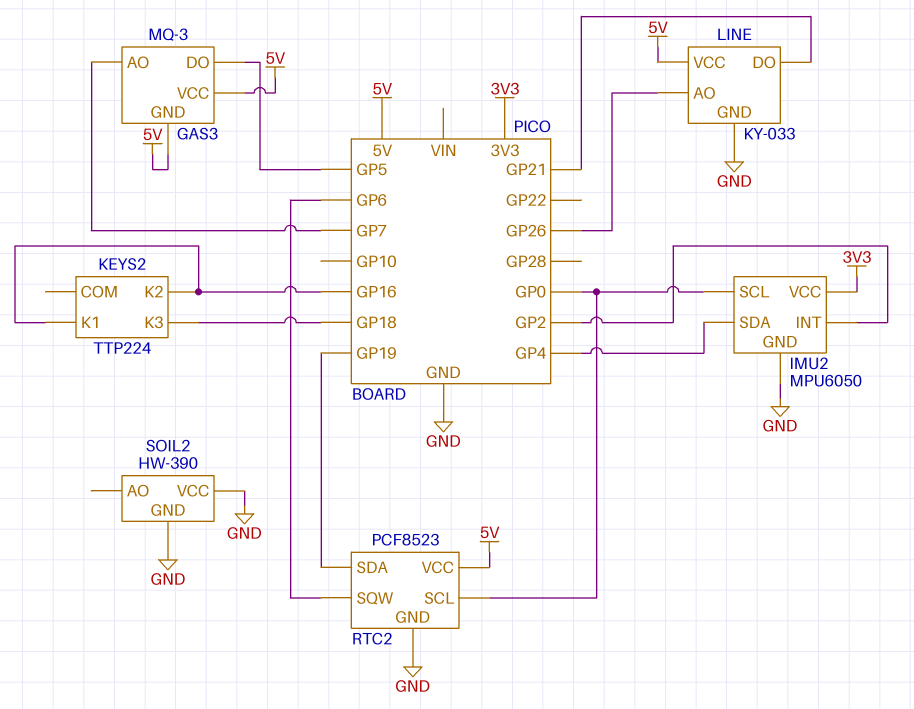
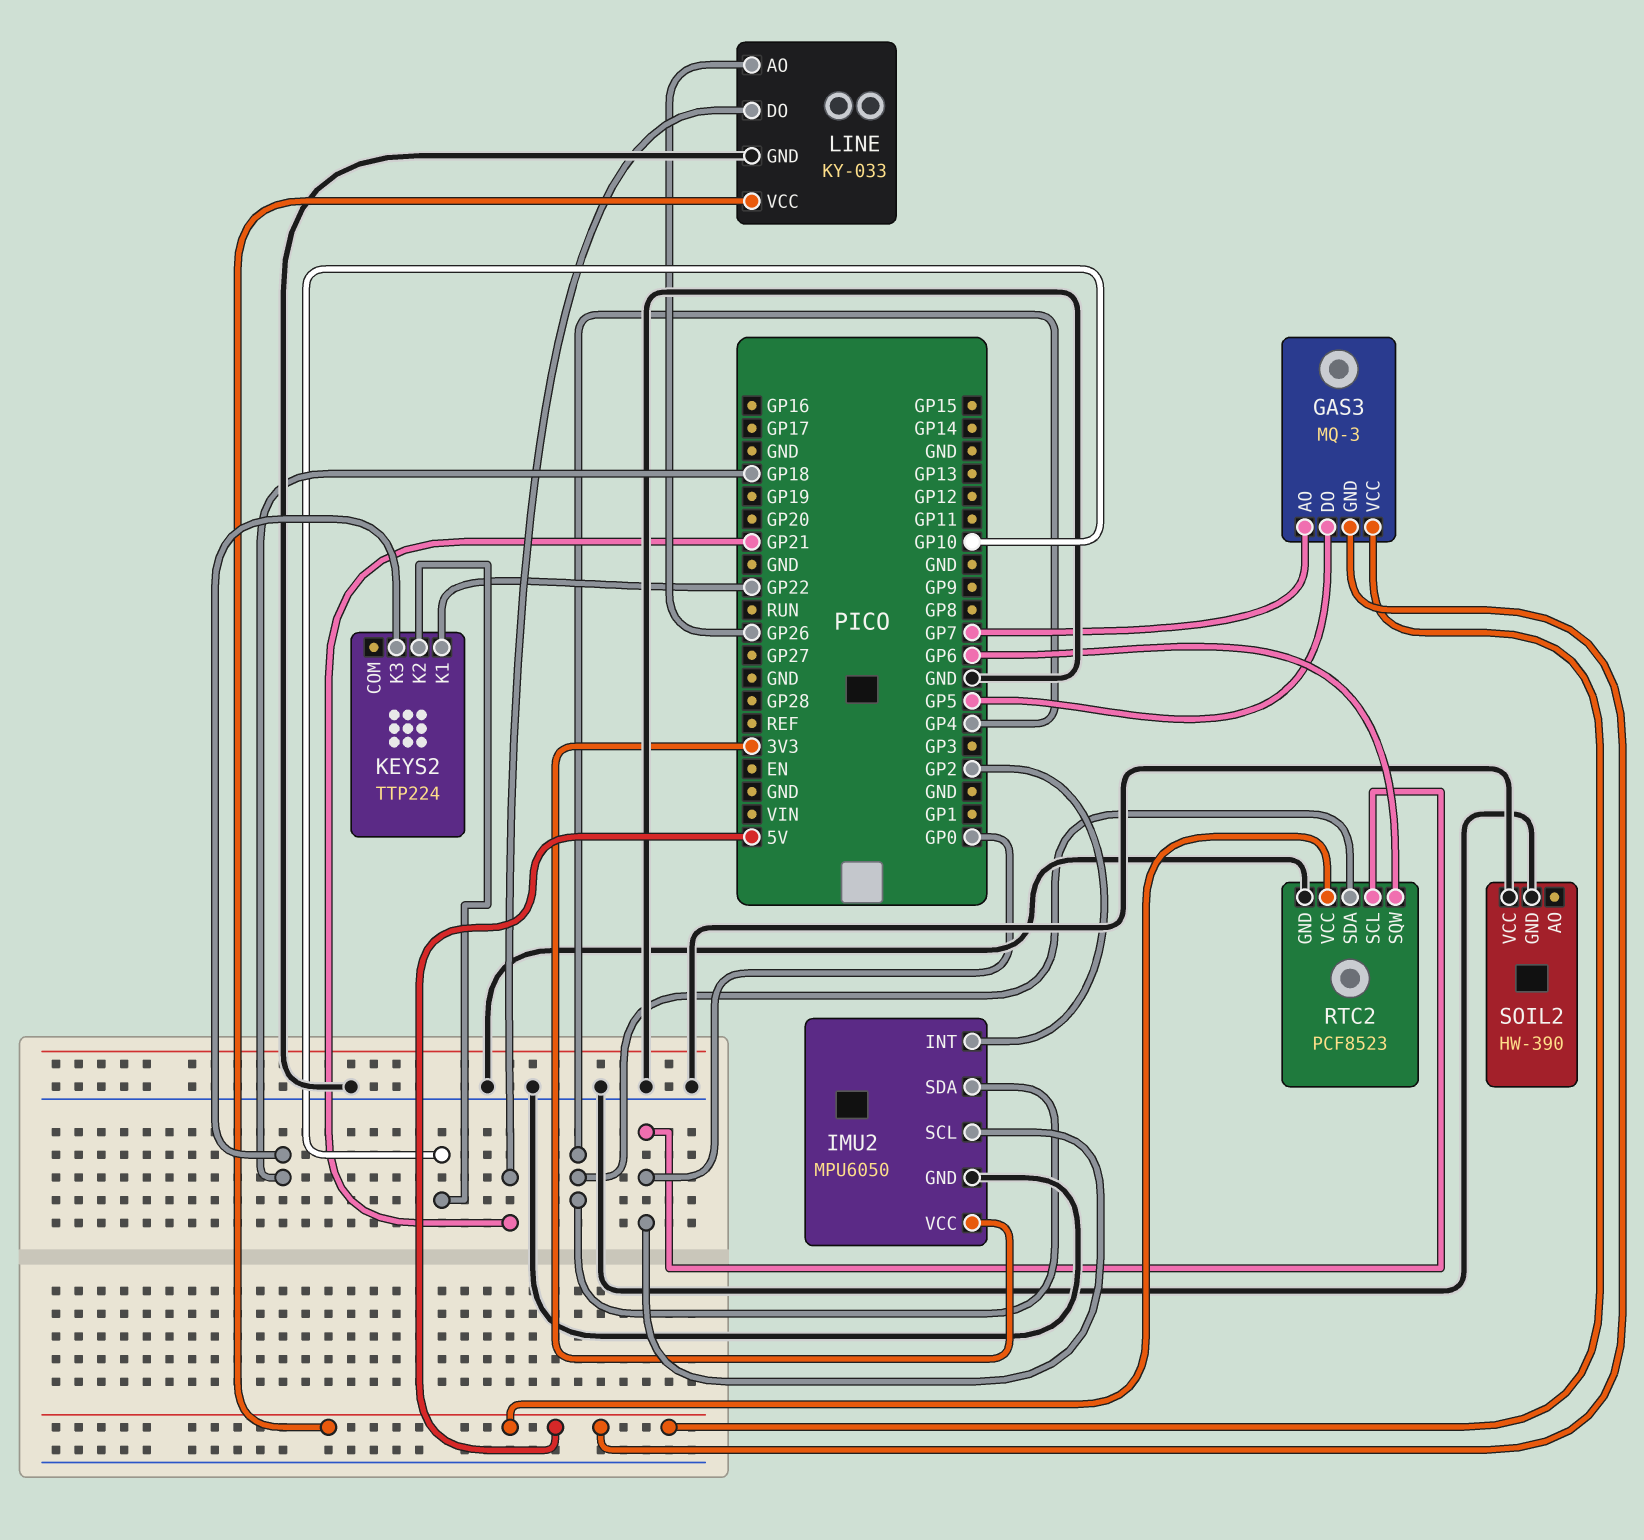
KEYS2 pin K1: GP16 -> GP22
KEYS2 pin K2: GP16 -> GP10
RTC2 pin SDA: GP19 -> GP4

